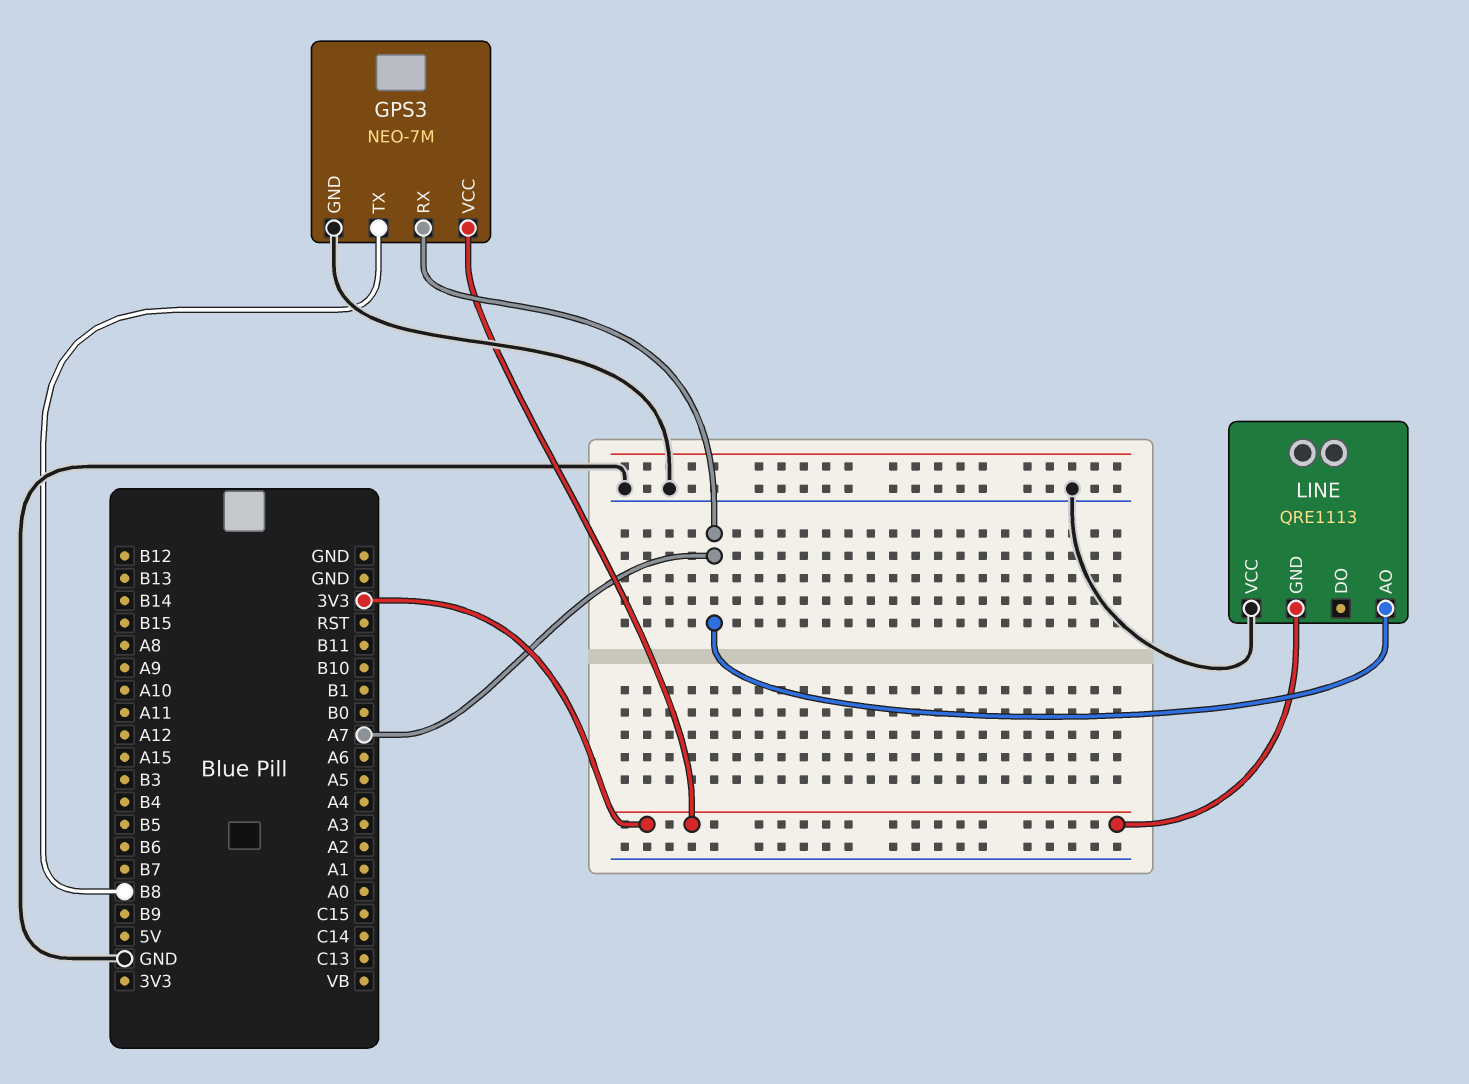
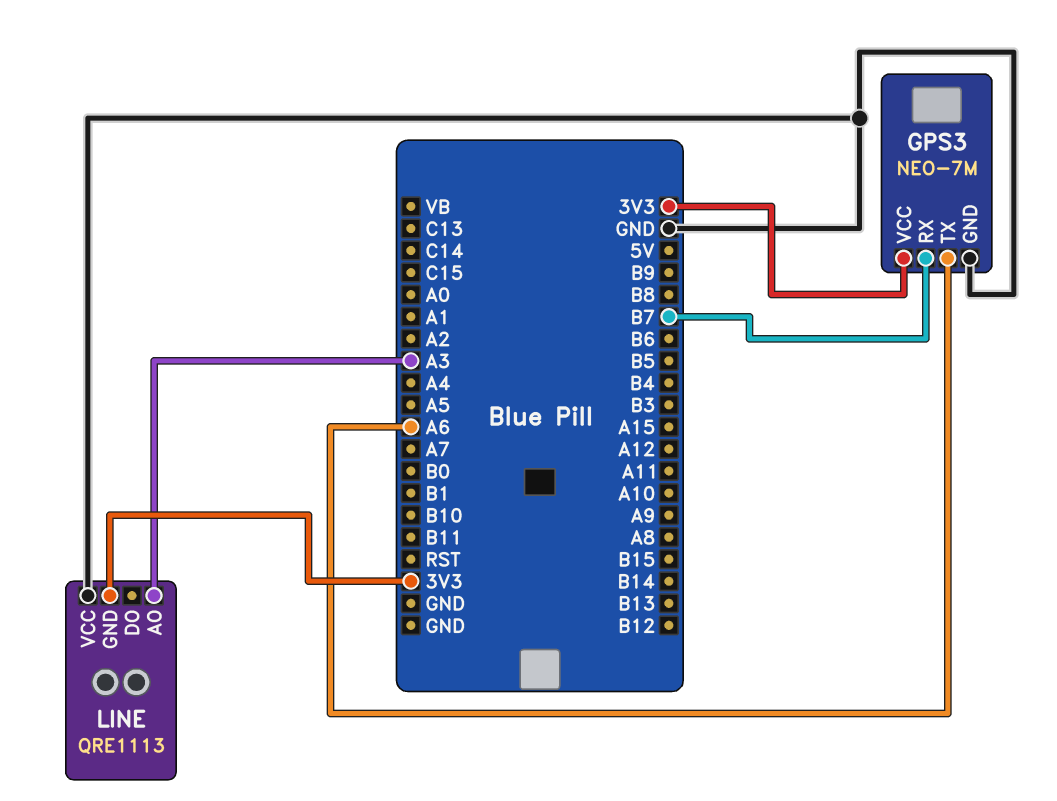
GPS3 pin RX: A7 -> B7
GPS3 pin TX: B8 -> A6
LINE pin AO: A7 -> A3

